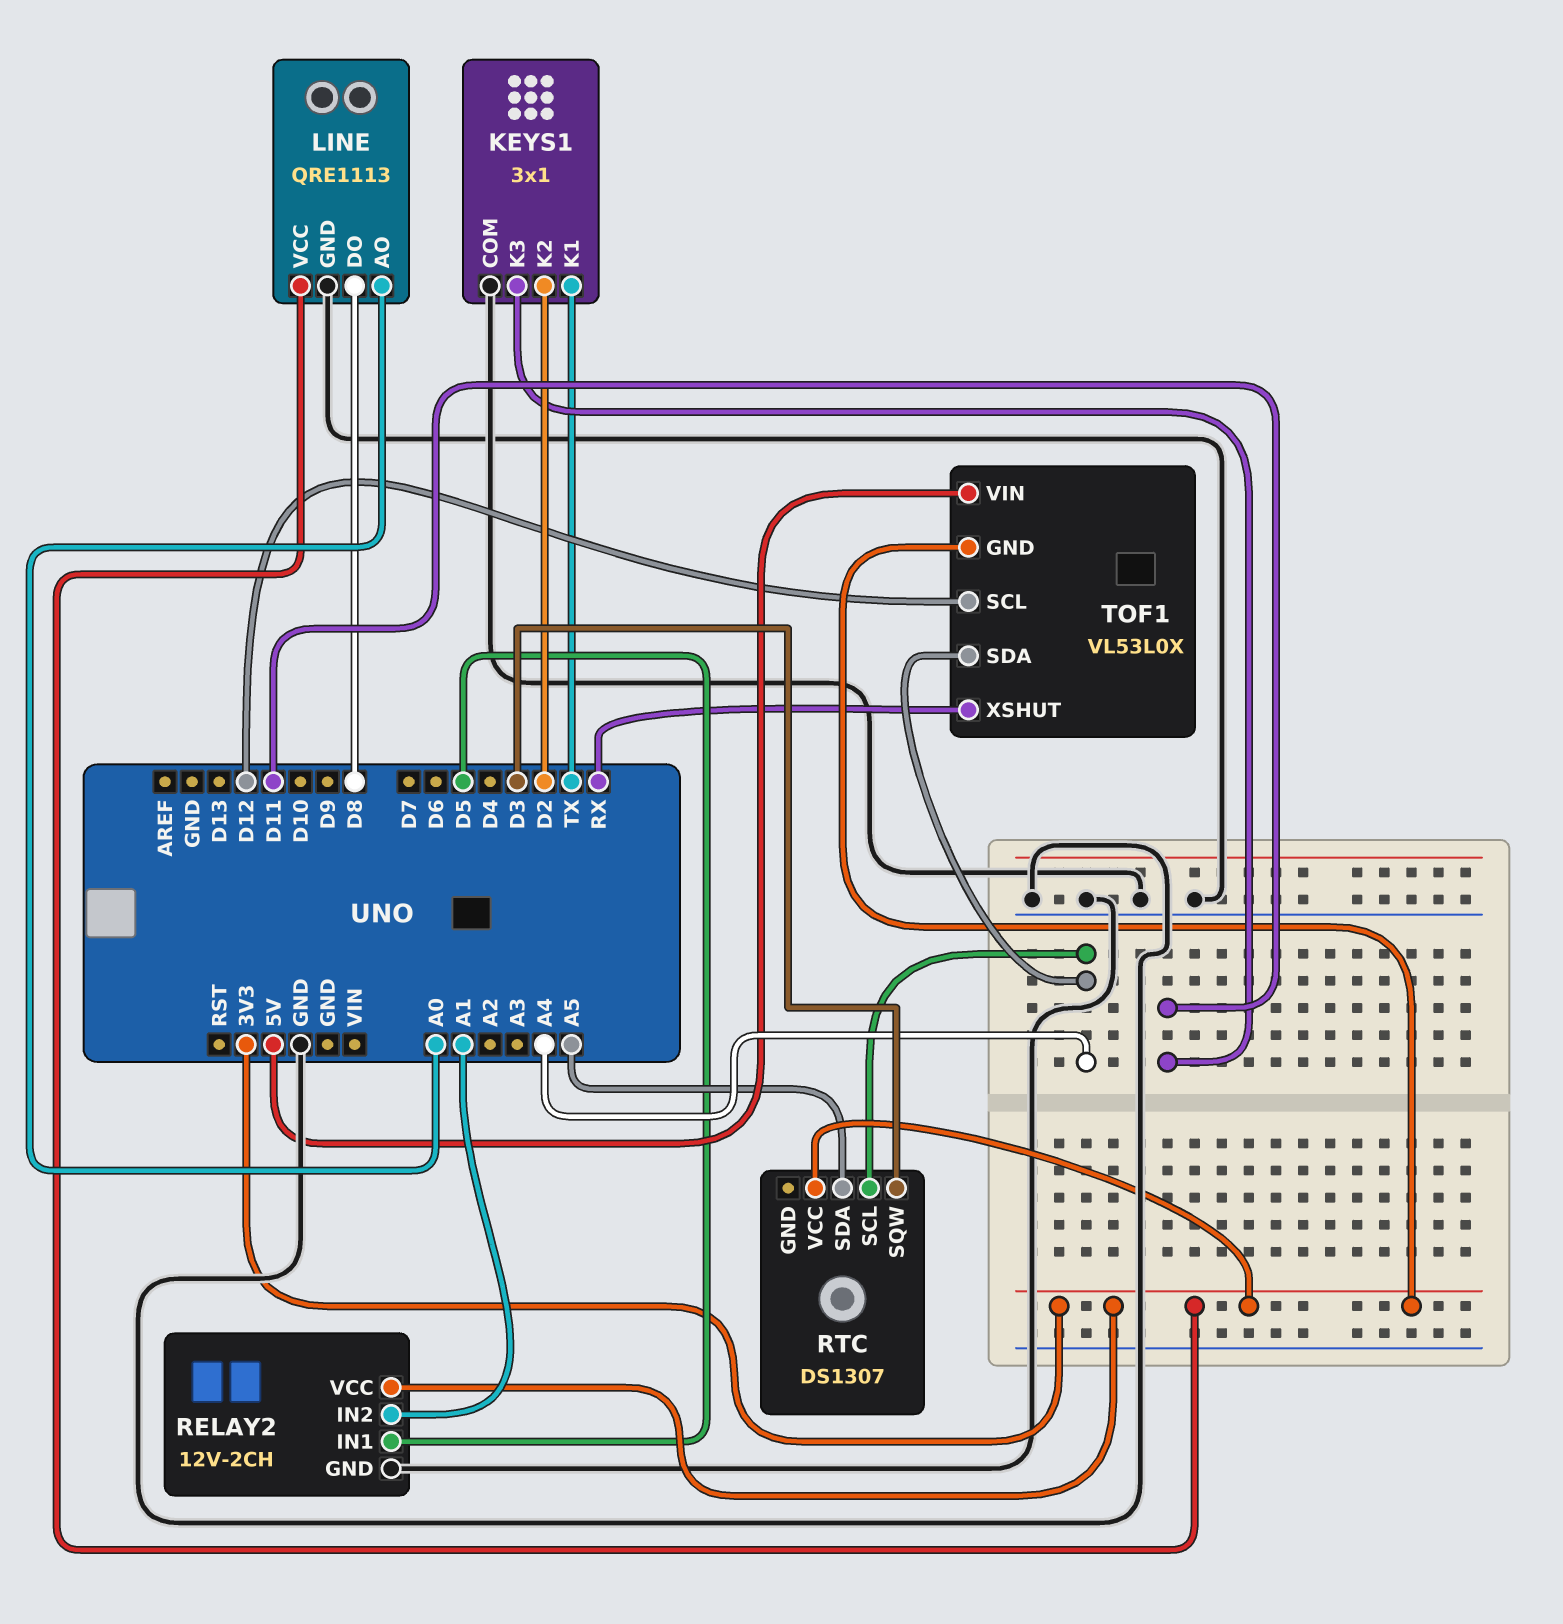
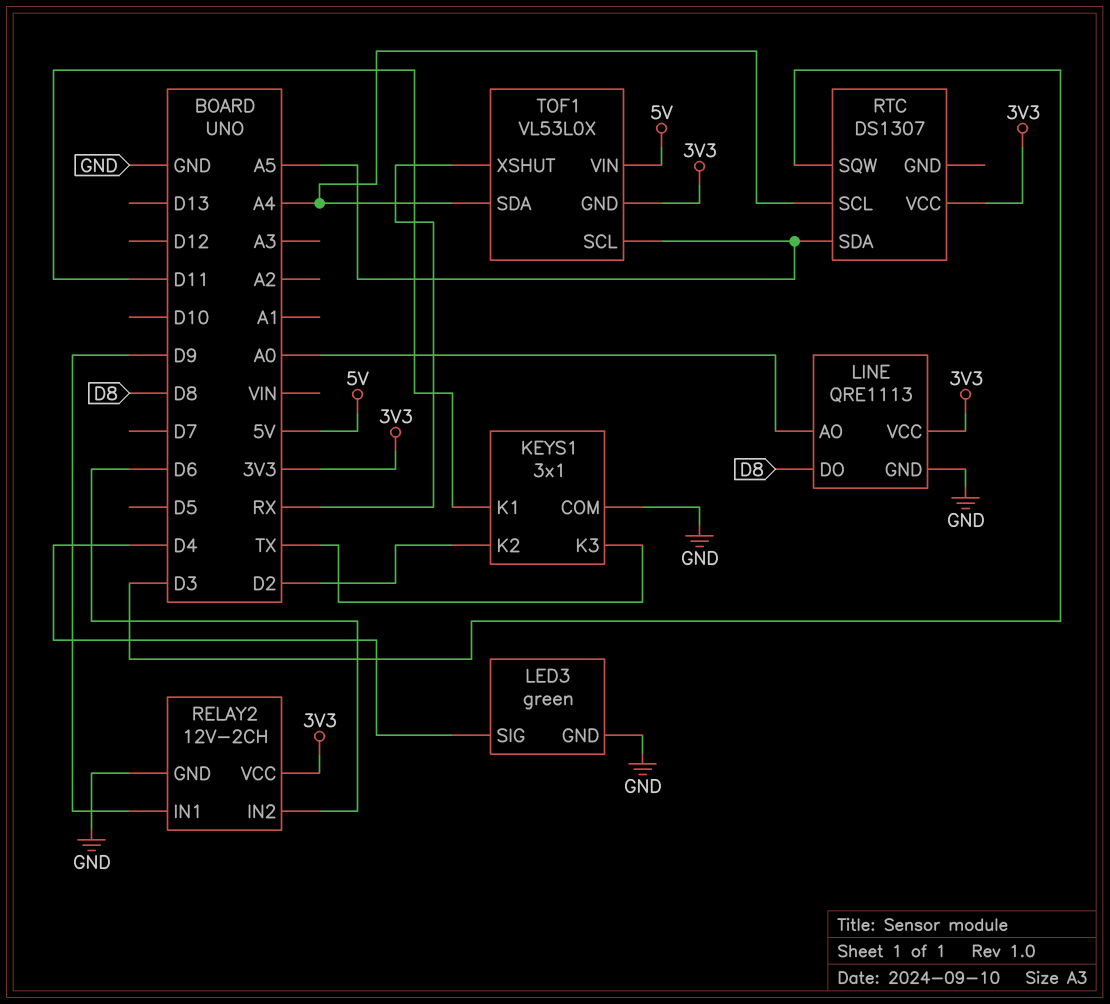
KEYS1 pin K1: TX -> D11
KEYS1 pin K3: D11 -> TX
LED3: none -> green
LED3 pin GND: none -> GND
LED3 pin SIG: none -> D4
RELAY2 pin IN1: D5 -> D9
RELAY2 pin IN2: A1 -> D6
TOF1 pin SCL: D12 -> A5

